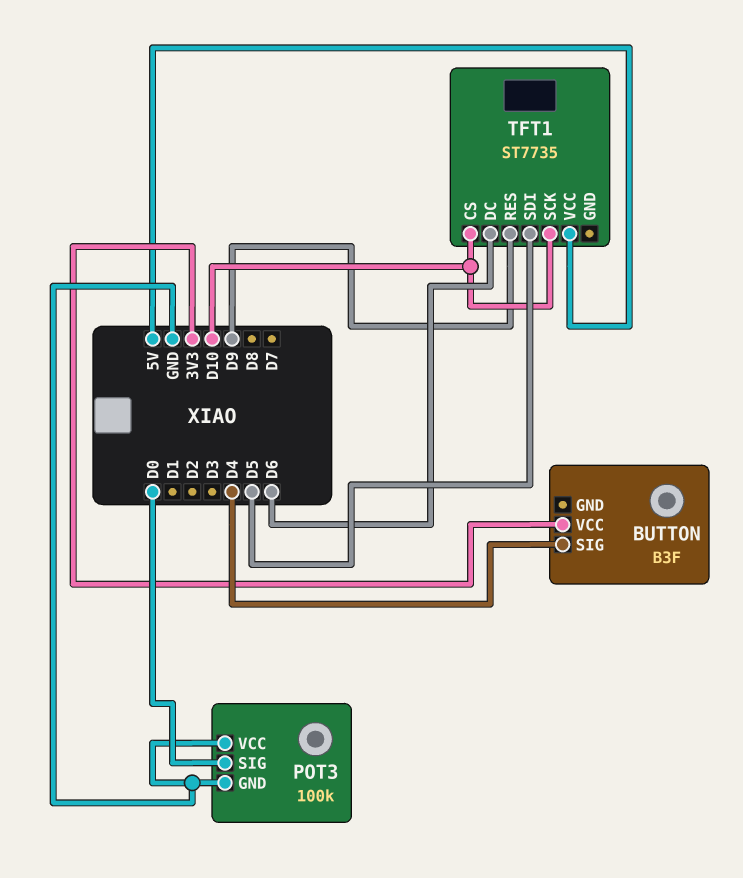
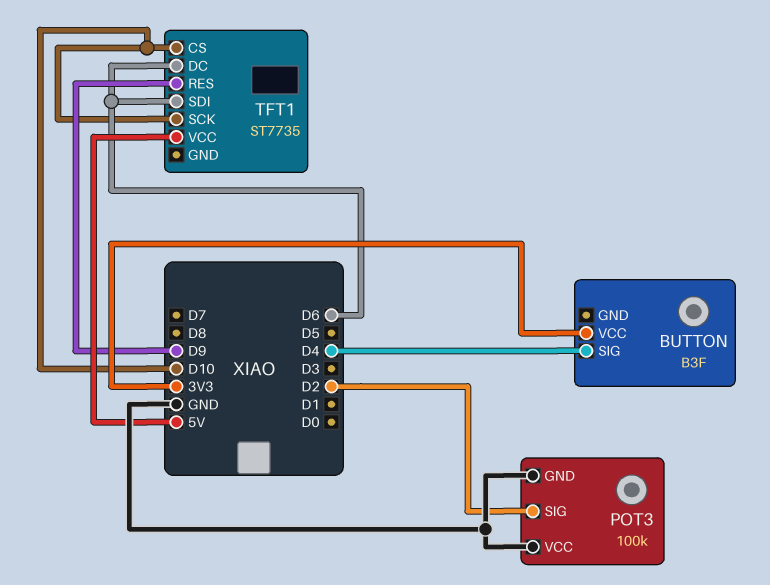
POT3 pin SIG: D0 -> D2
TFT1 pin SDI: D5 -> D6

